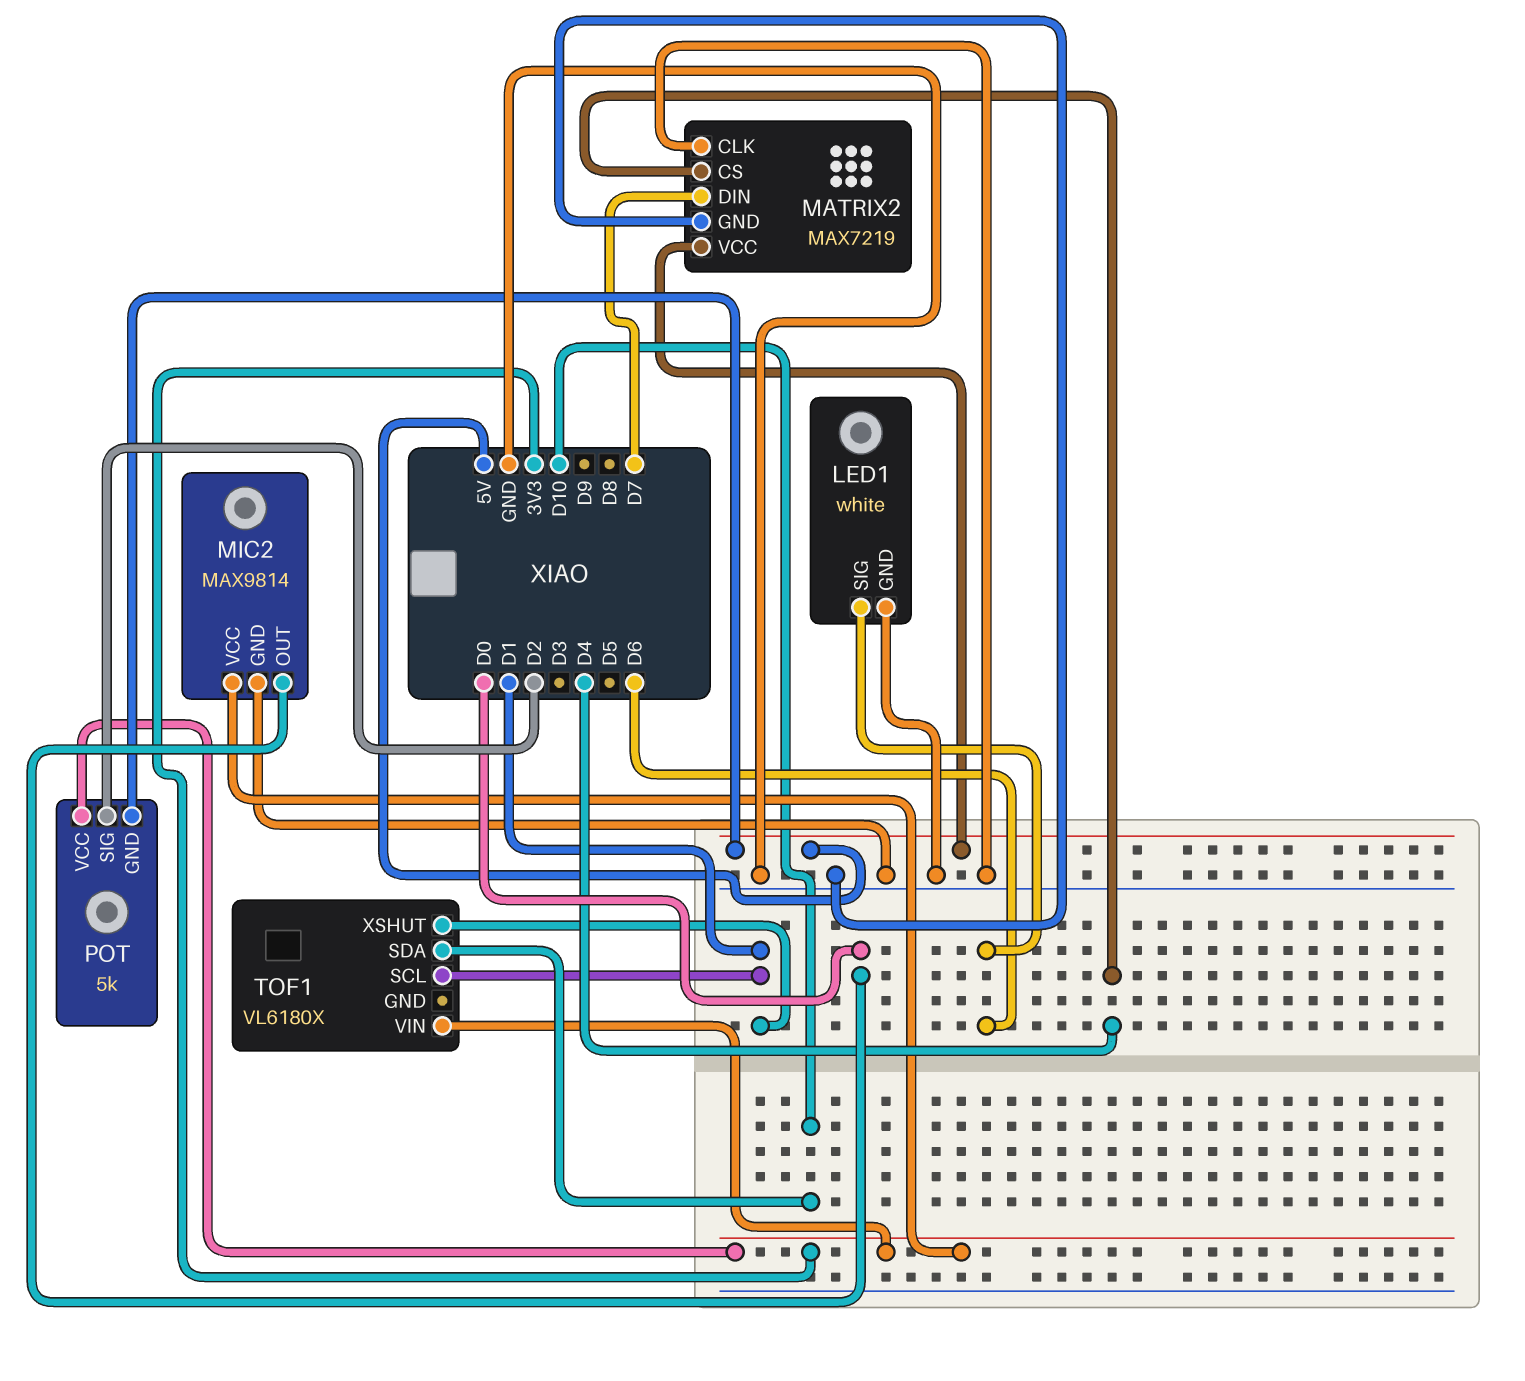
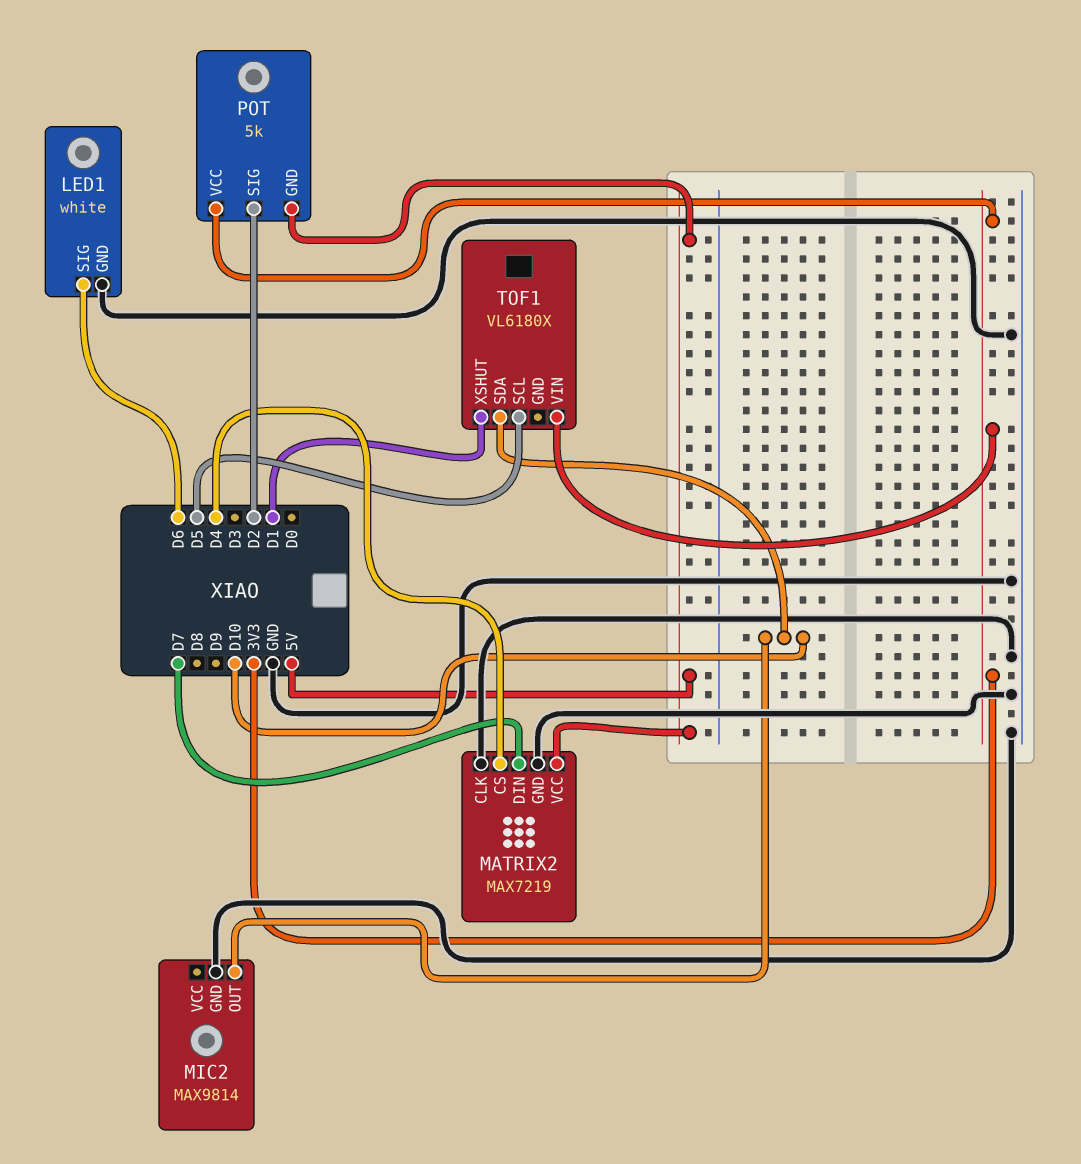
MIC2 pin OUT: D0 -> D10
MIC2 pin VCC: 3V3 -> none
TOF1 pin SCL: D1 -> D5

